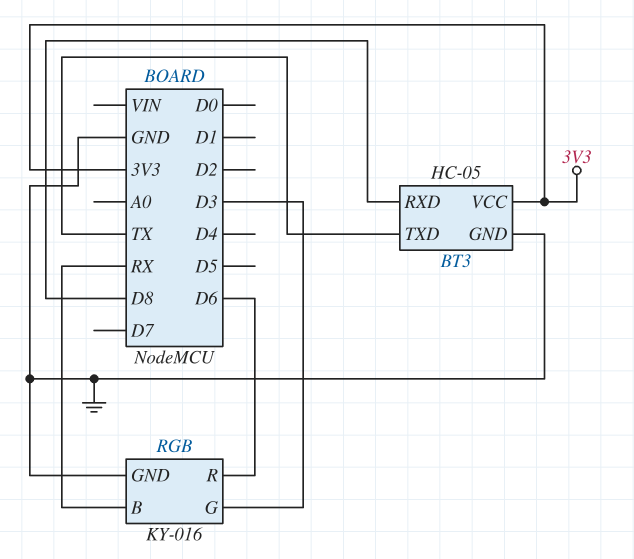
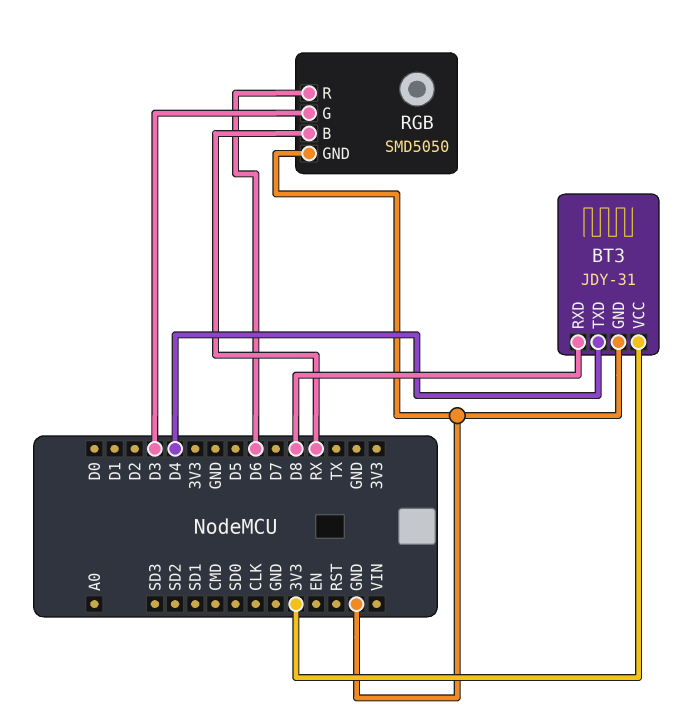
BT3: HC-05 -> JDY-31
BT3 pin TXD: TX -> D4
RGB: KY-016 -> SMD5050

